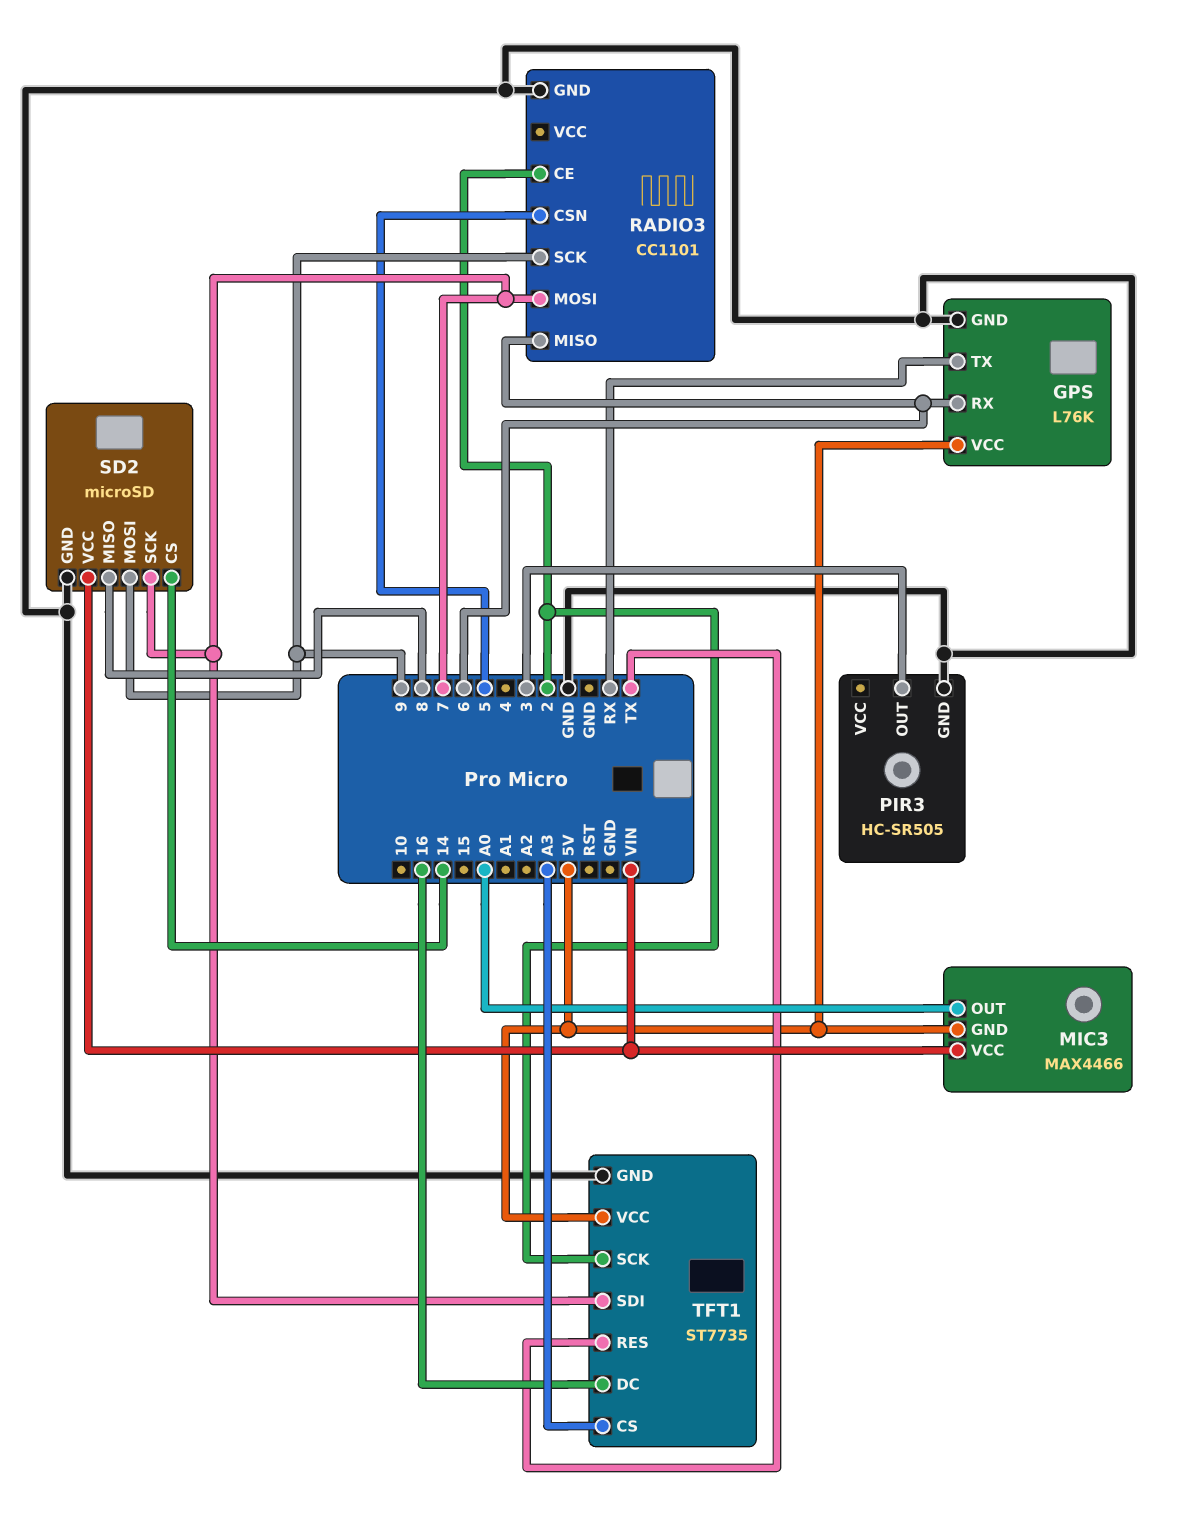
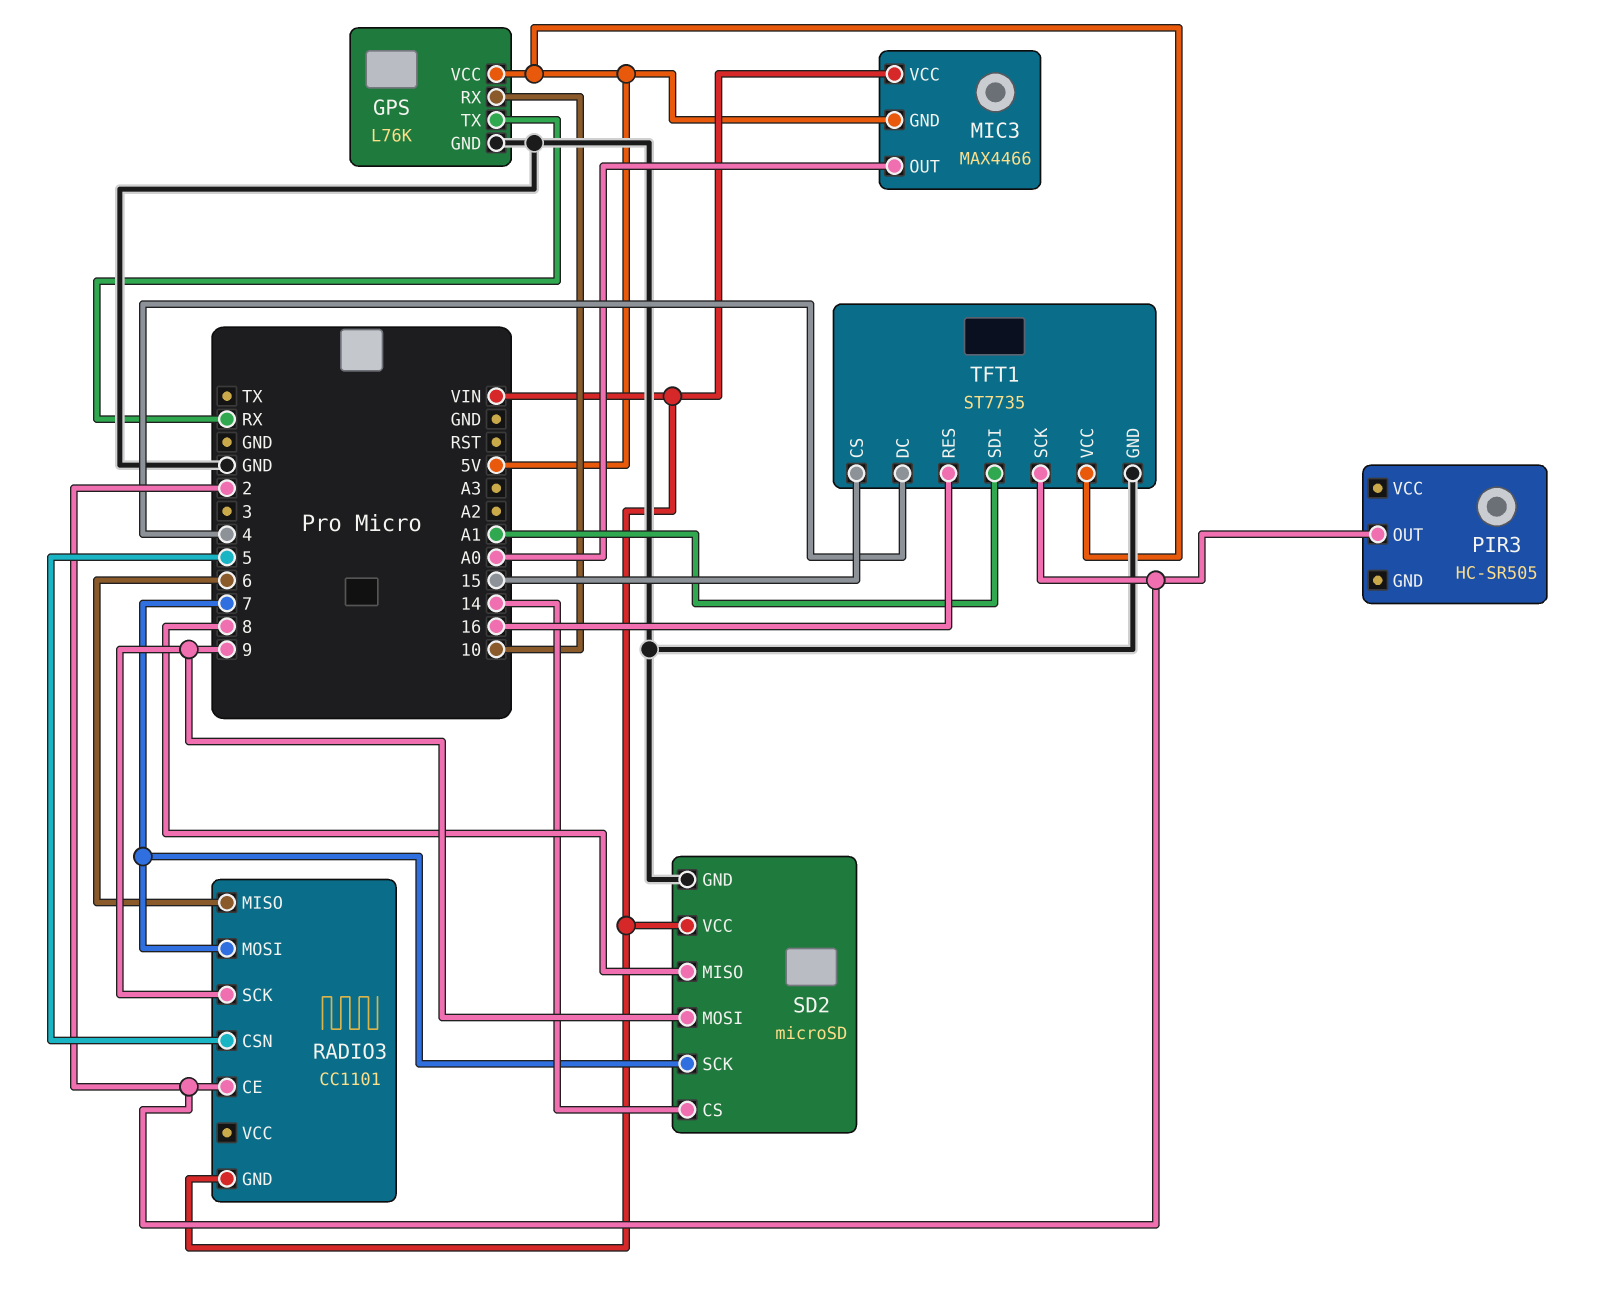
GPS pin RX: 6 -> 10
PIR3 pin GND: GND -> none
PIR3 pin OUT: 3 -> 2
RADIO3 pin GND: GND -> VIN
TFT1 pin CS: A3 -> 15
TFT1 pin DC: 16 -> 4
TFT1 pin RES: TX -> 16
TFT1 pin SDI: 7 -> A1

